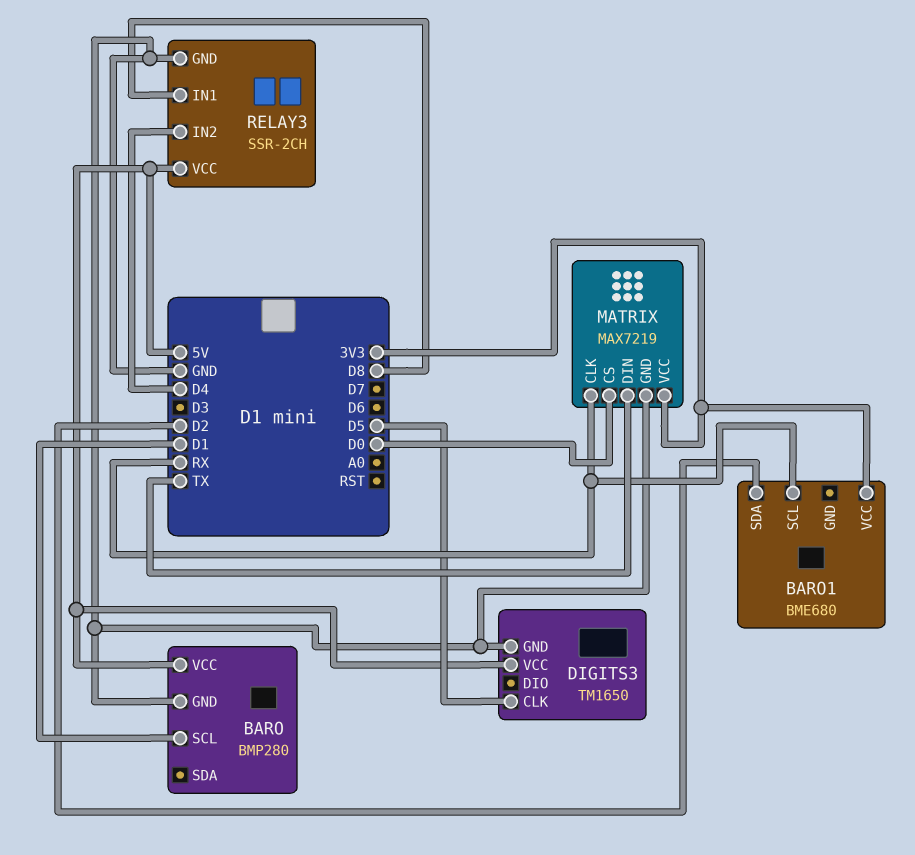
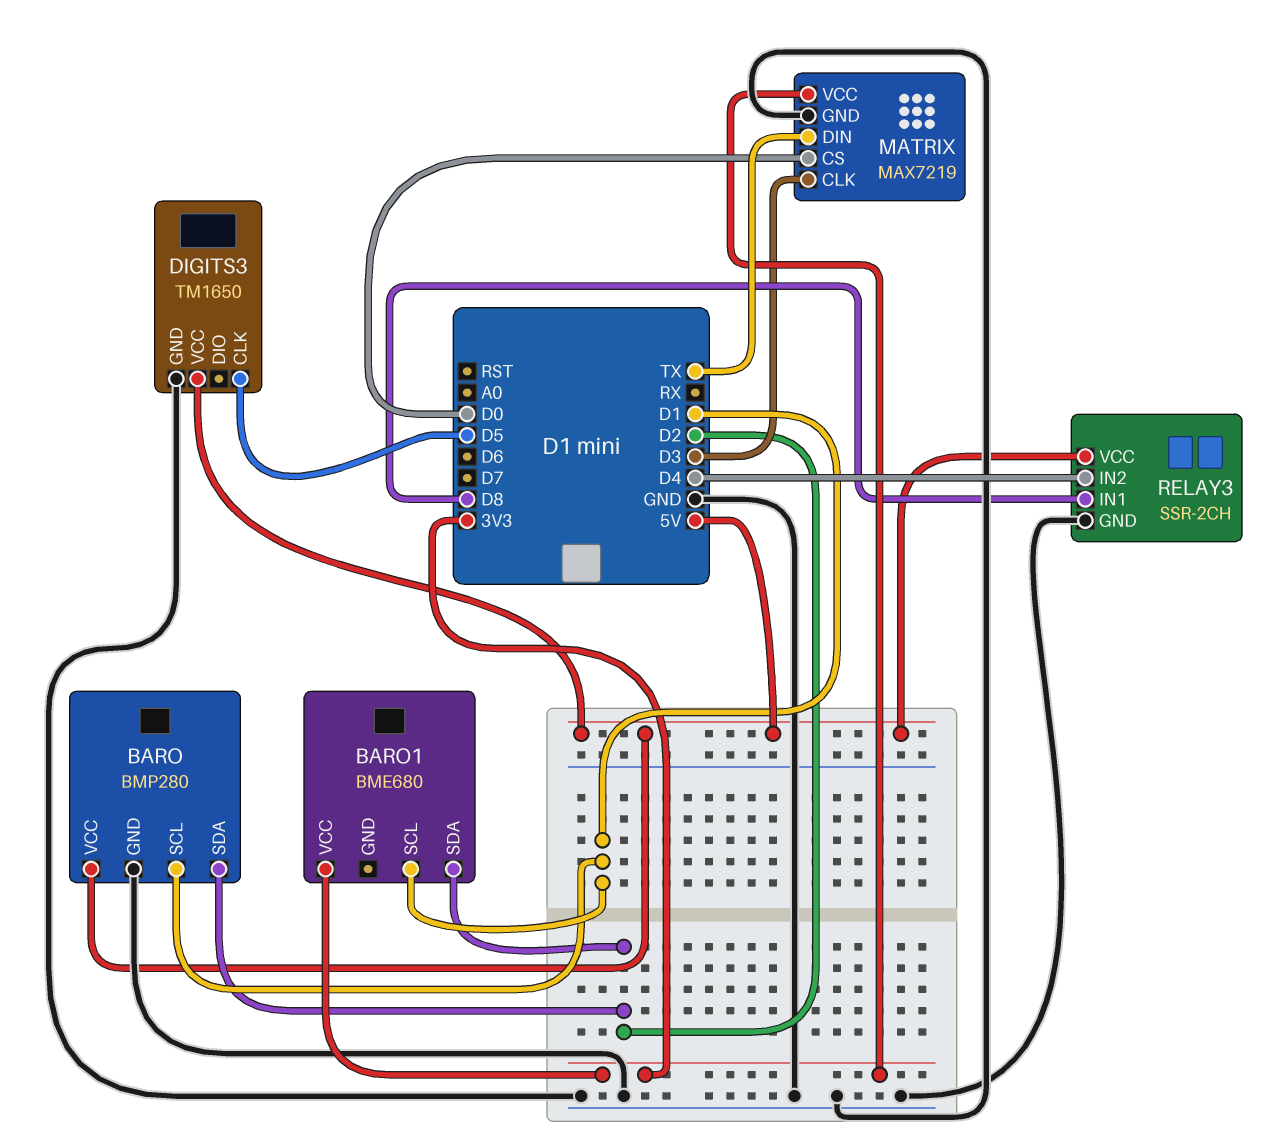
BARO pin SDA: none -> D2
BARO1 pin SCL: RX -> D1
MATRIX pin CLK: RX -> D3

